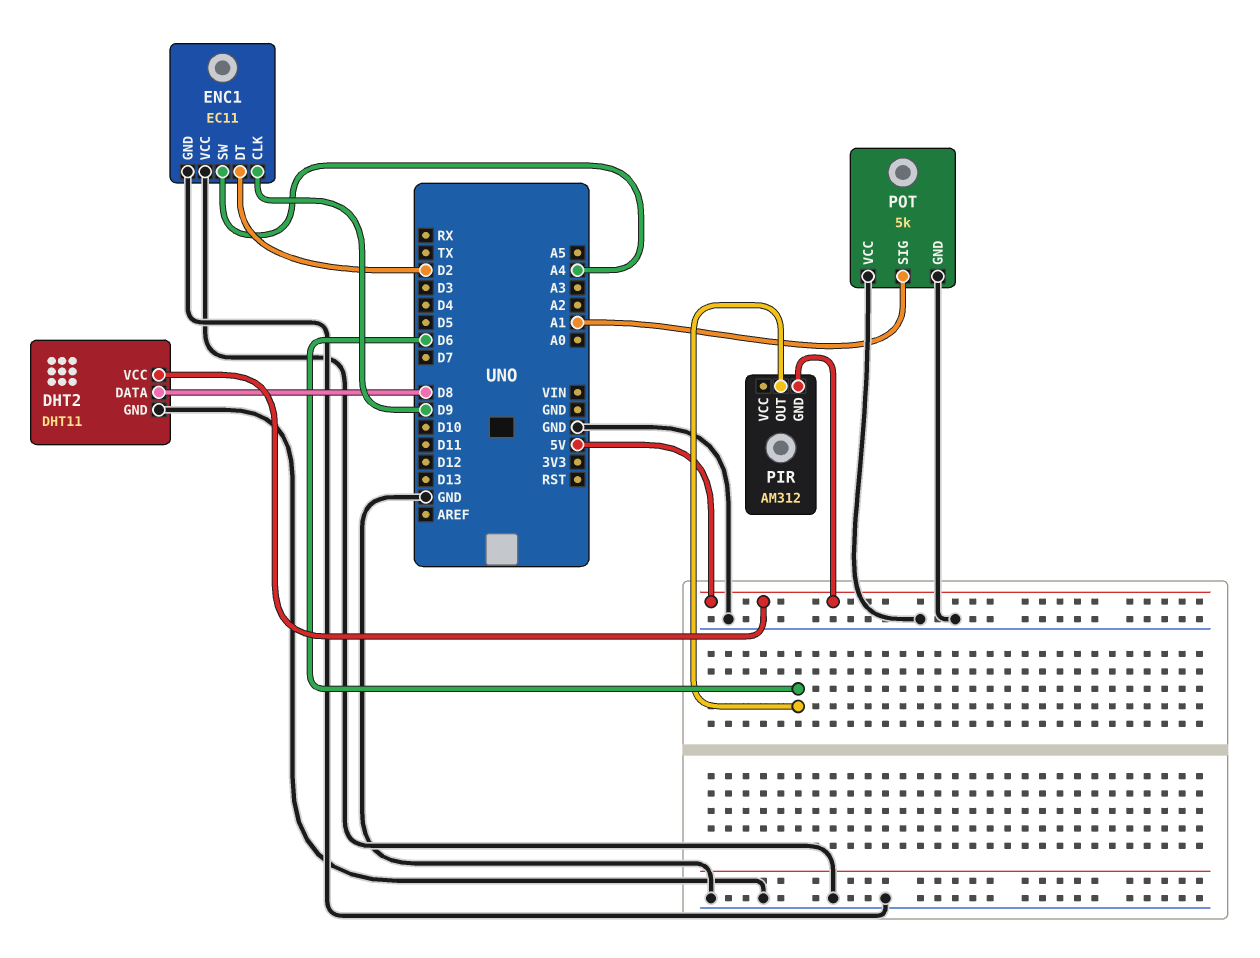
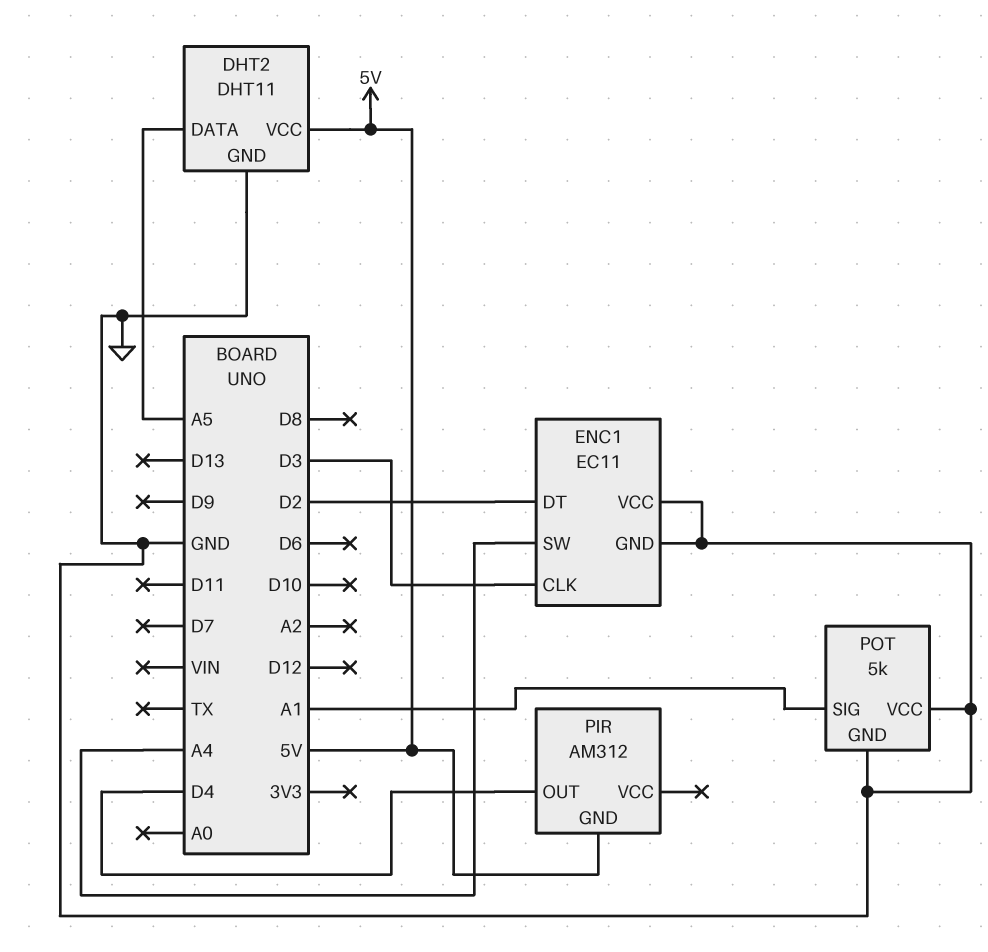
DHT2 pin DATA: D8 -> A5
ENC1 pin CLK: D9 -> D3
PIR pin OUT: D6 -> D4

